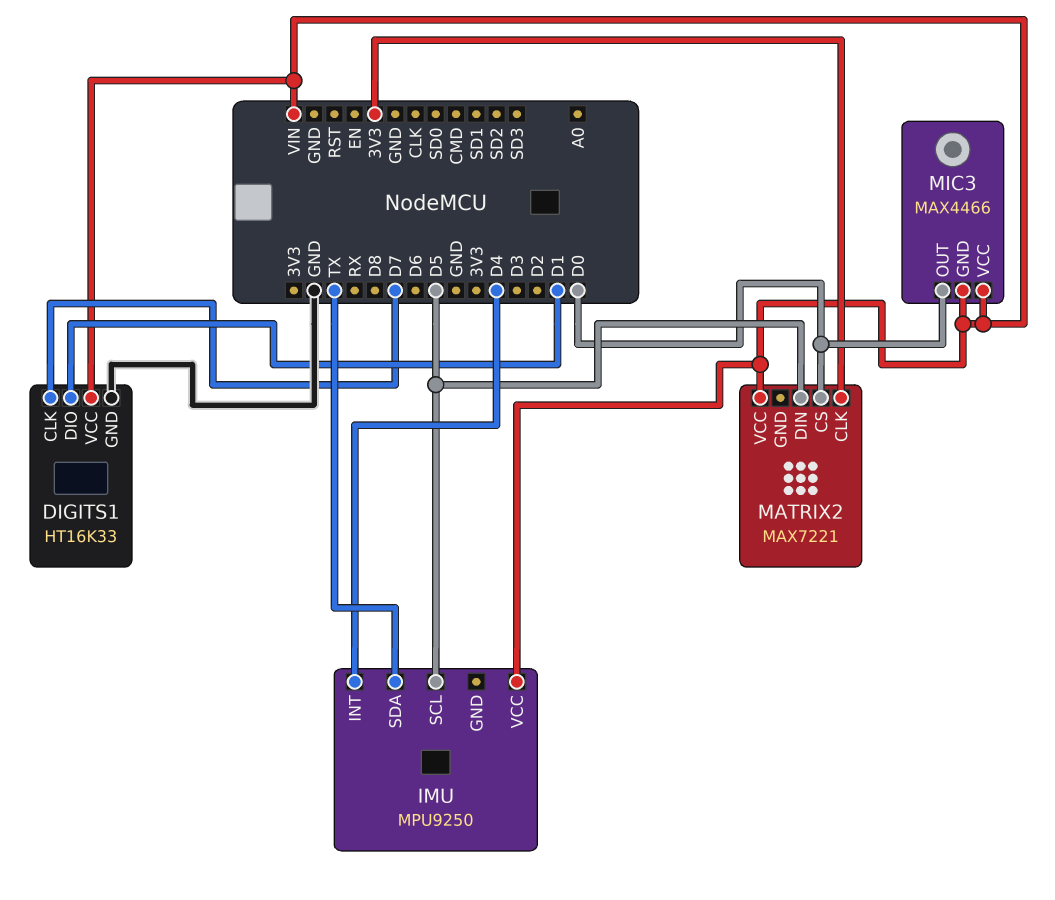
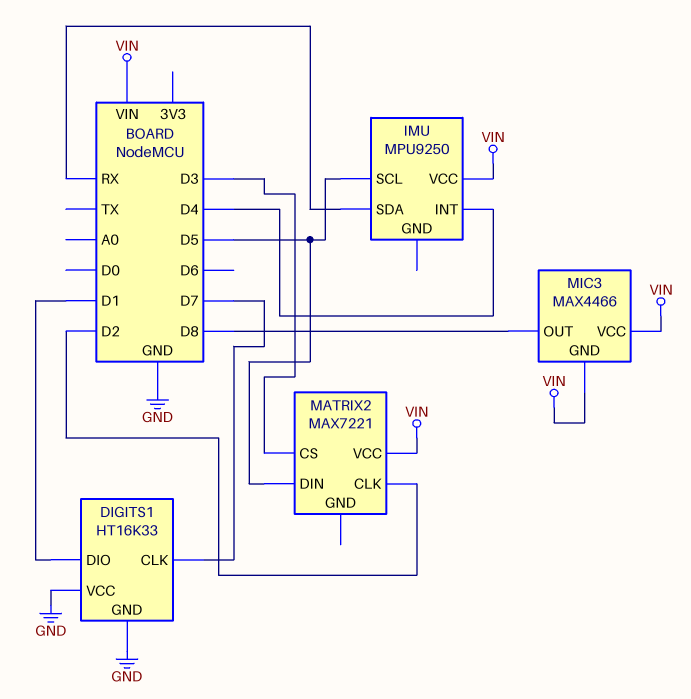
DIGITS1 pin VCC: VIN -> GND
IMU pin SDA: TX -> RX
MATRIX2 pin CLK: 3V3 -> D2
MATRIX2 pin CS: D0 -> D3
MIC3 pin OUT: D0 -> D8

